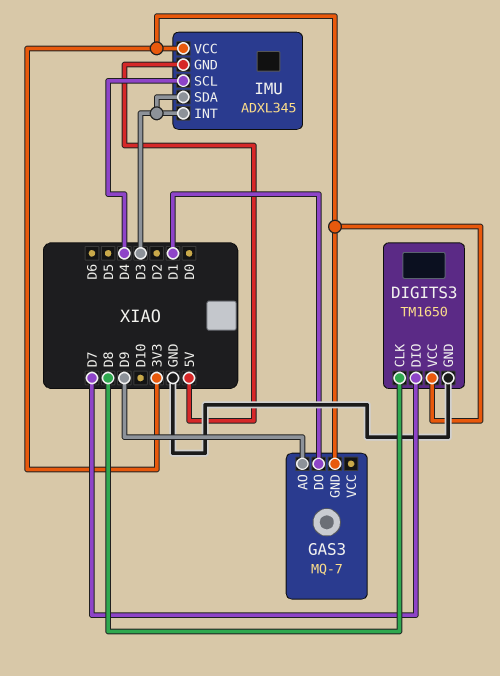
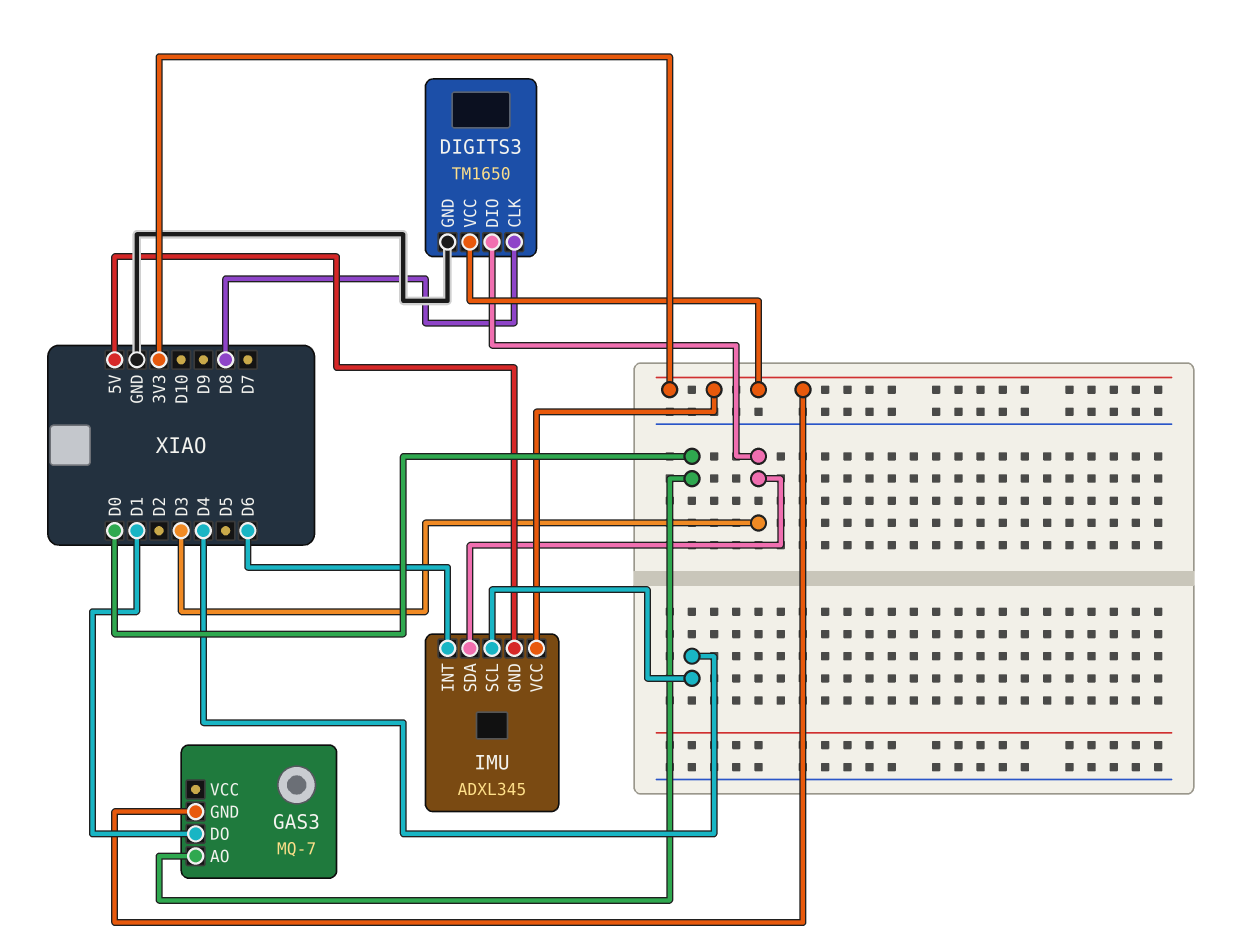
DIGITS3 pin DIO: D7 -> D3
GAS3 pin AO: D9 -> D0
IMU pin INT: D3 -> D6

